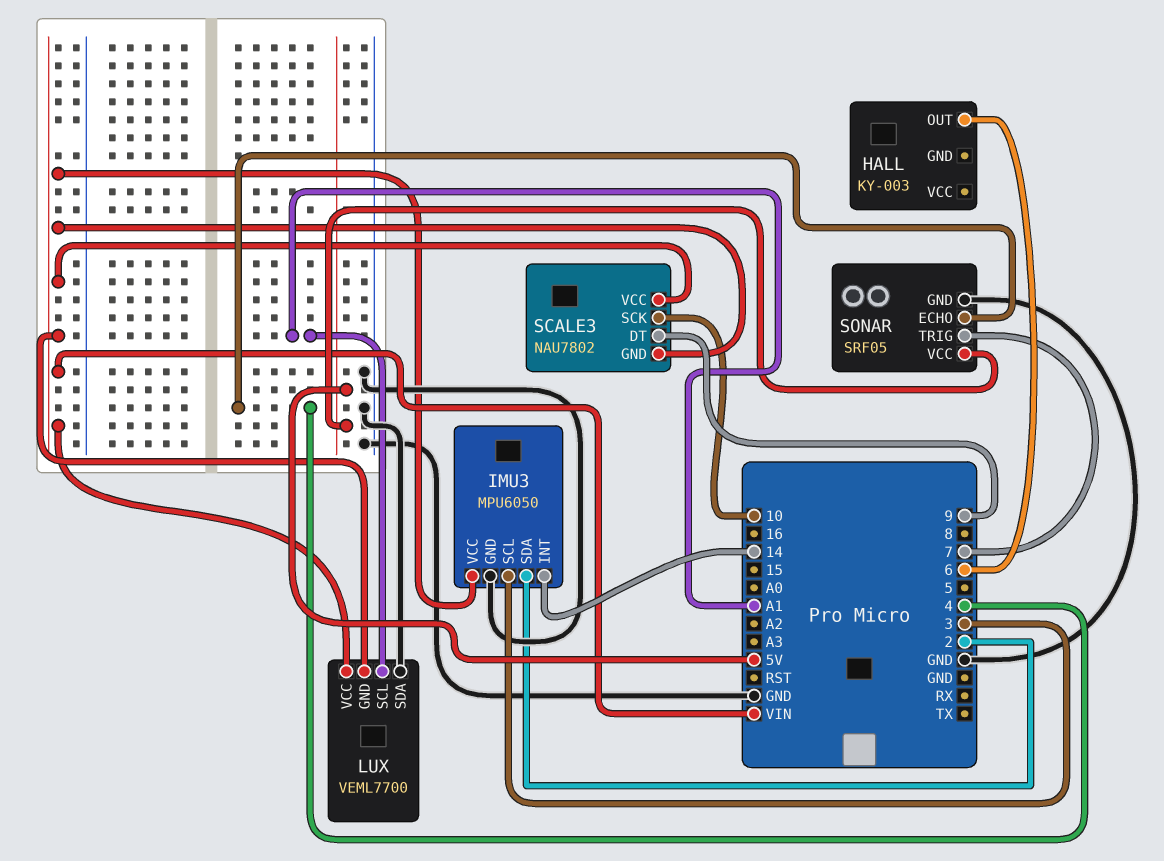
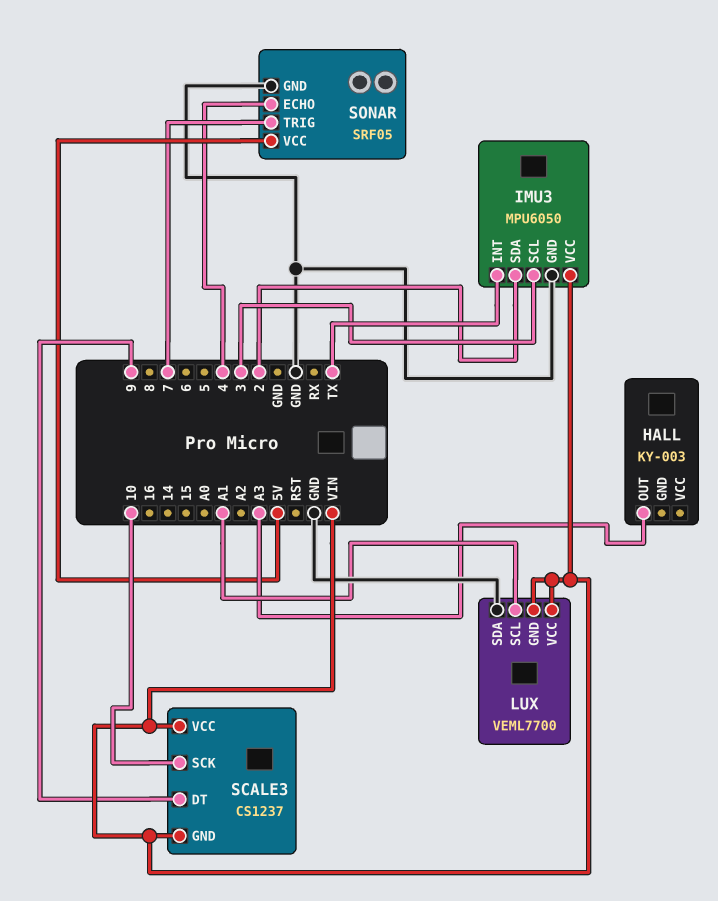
HALL pin OUT: 6 -> A3
IMU3 pin INT: 14 -> TX
SCALE3: NAU7802 -> CS1237

